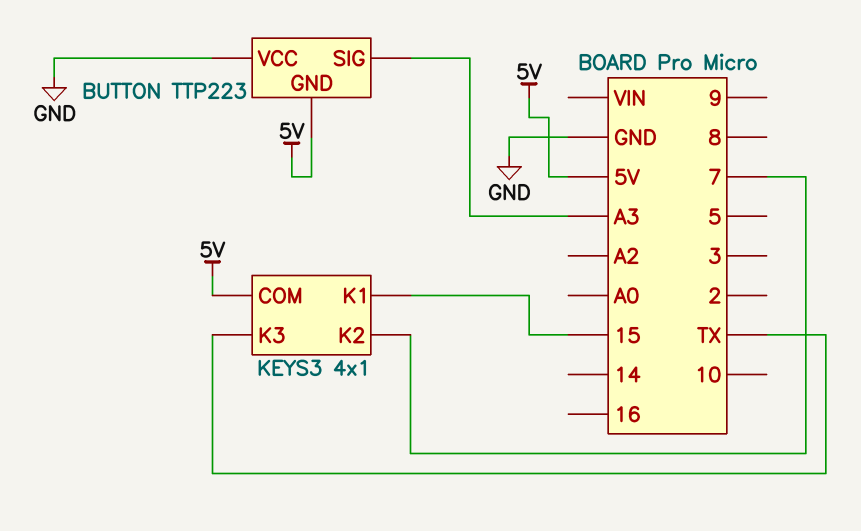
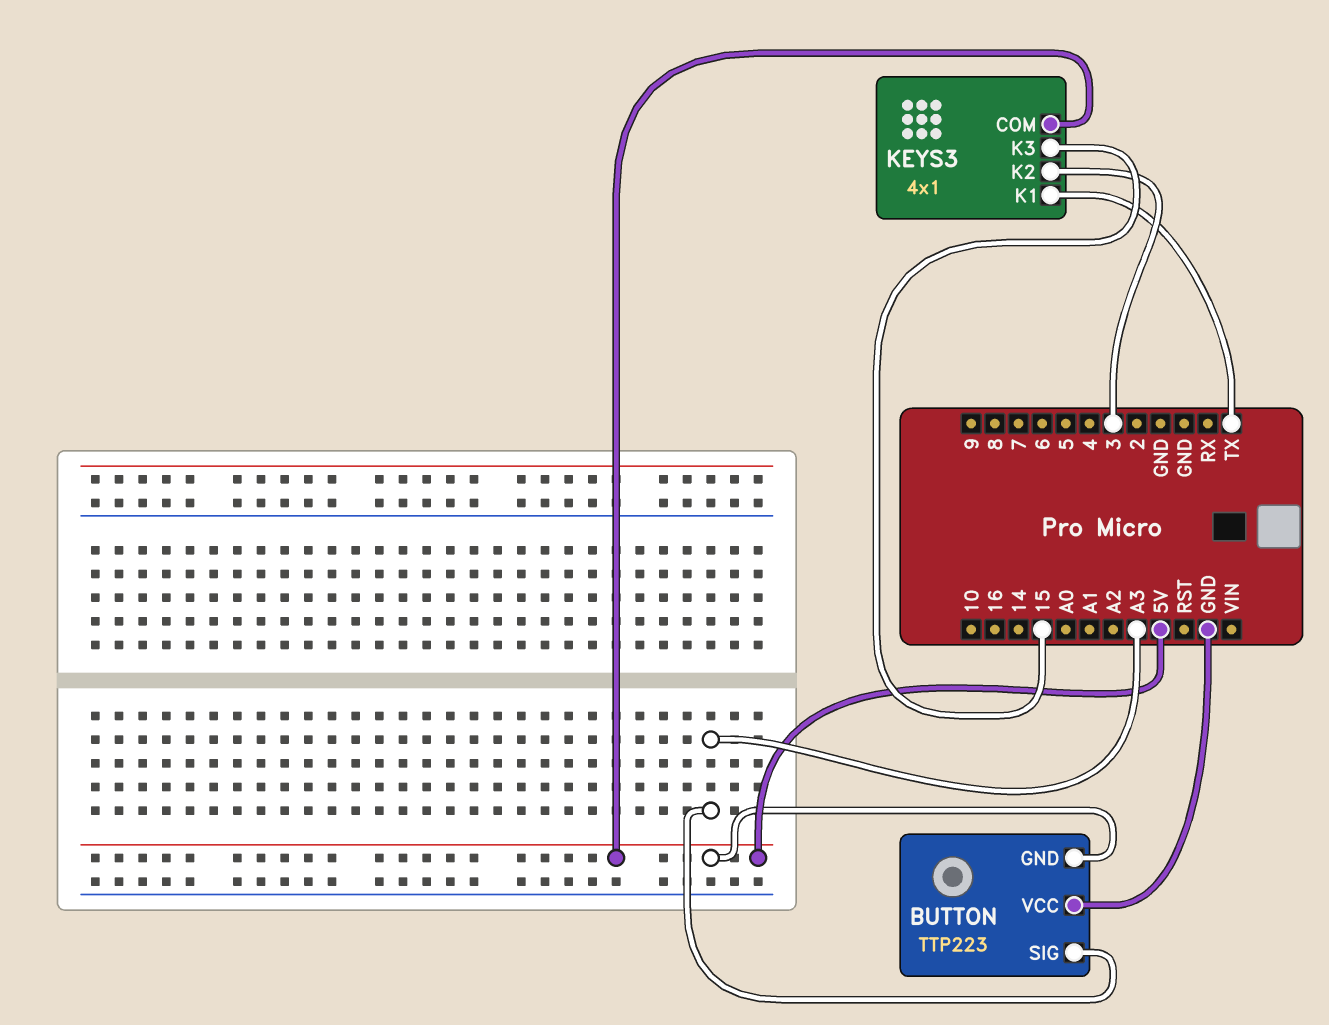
KEYS3 pin K1: 15 -> TX
KEYS3 pin K2: 7 -> 3
KEYS3 pin K3: TX -> 15

